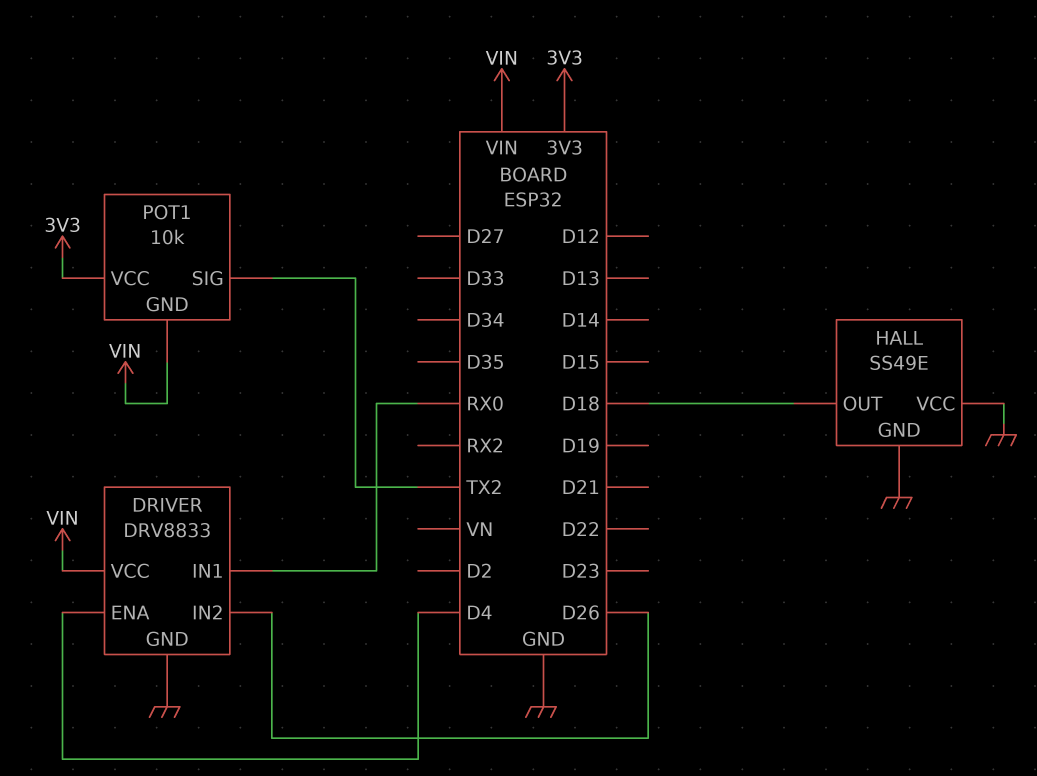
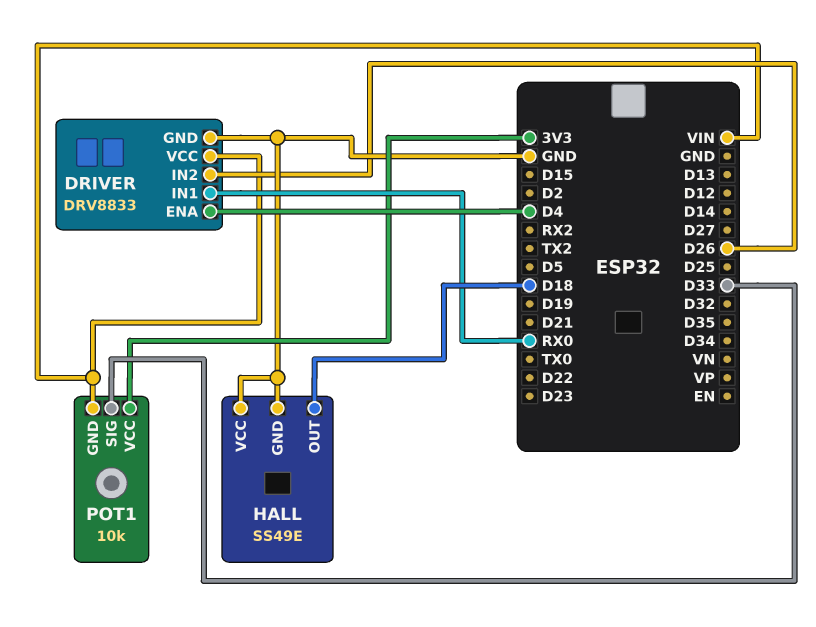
POT1 pin SIG: TX2 -> D33

